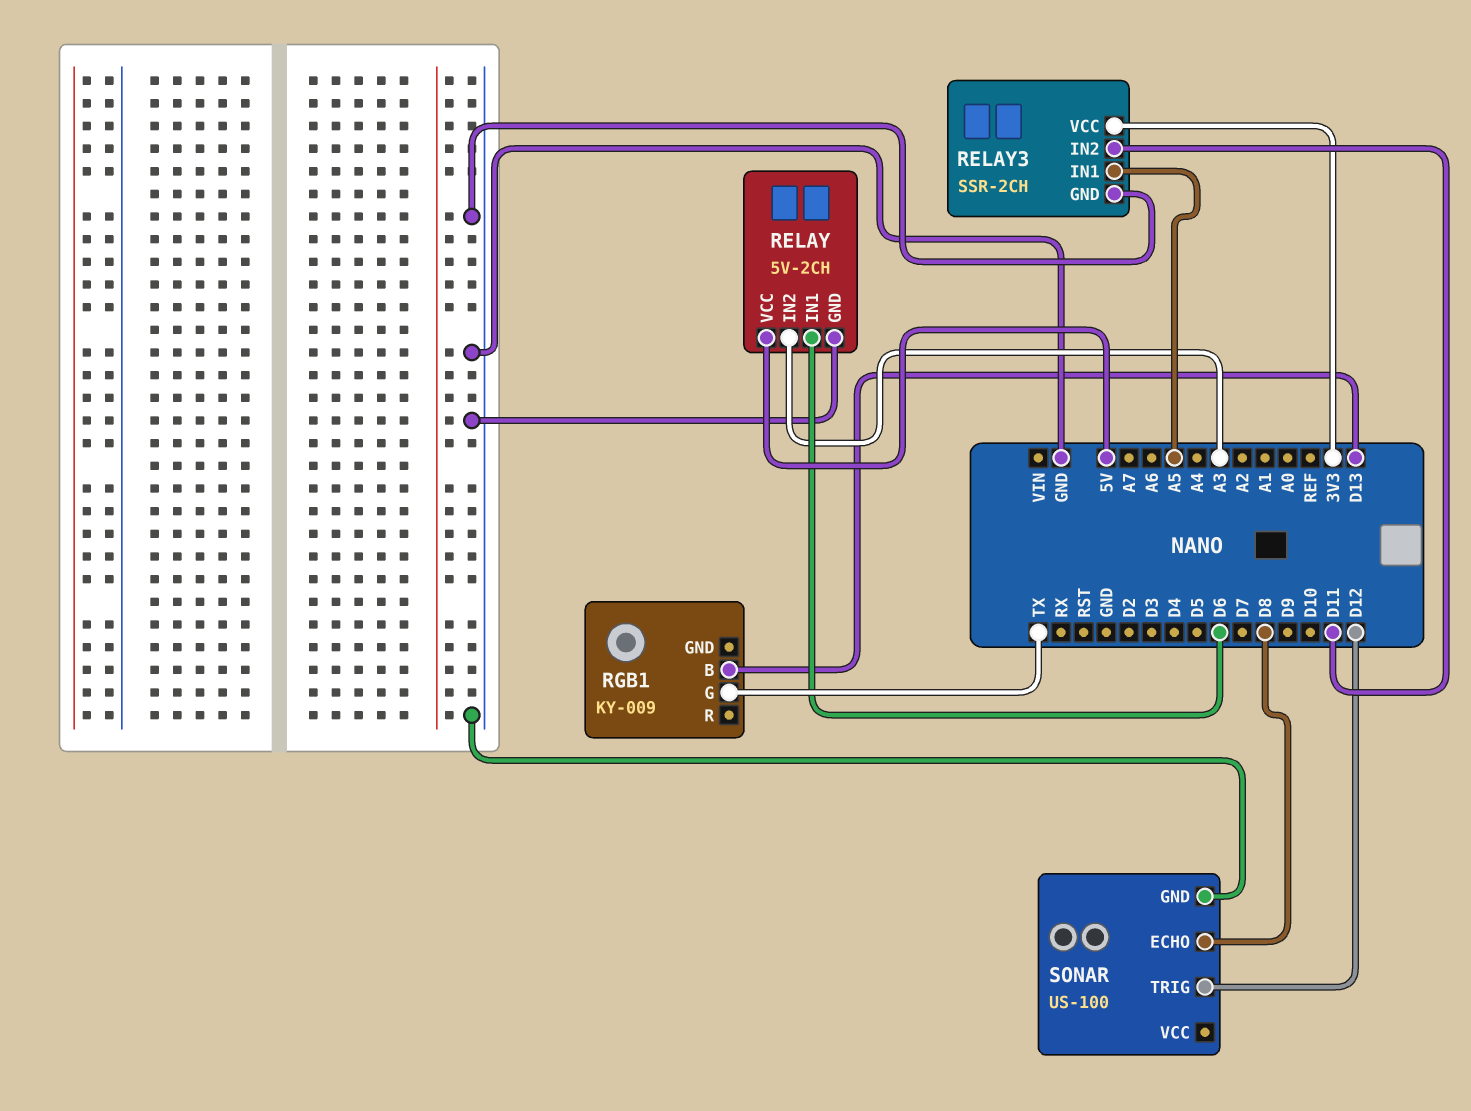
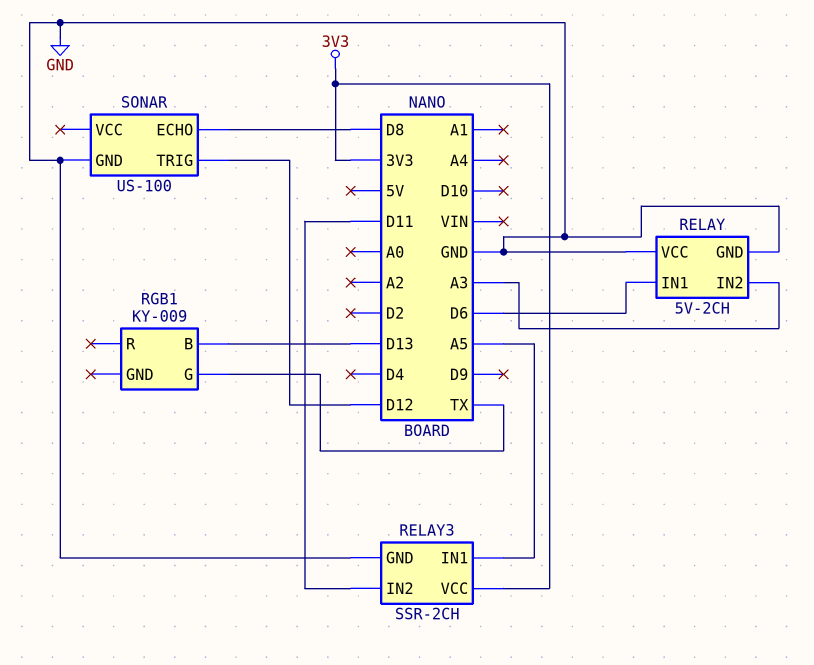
RELAY pin VCC: 5V -> GND

